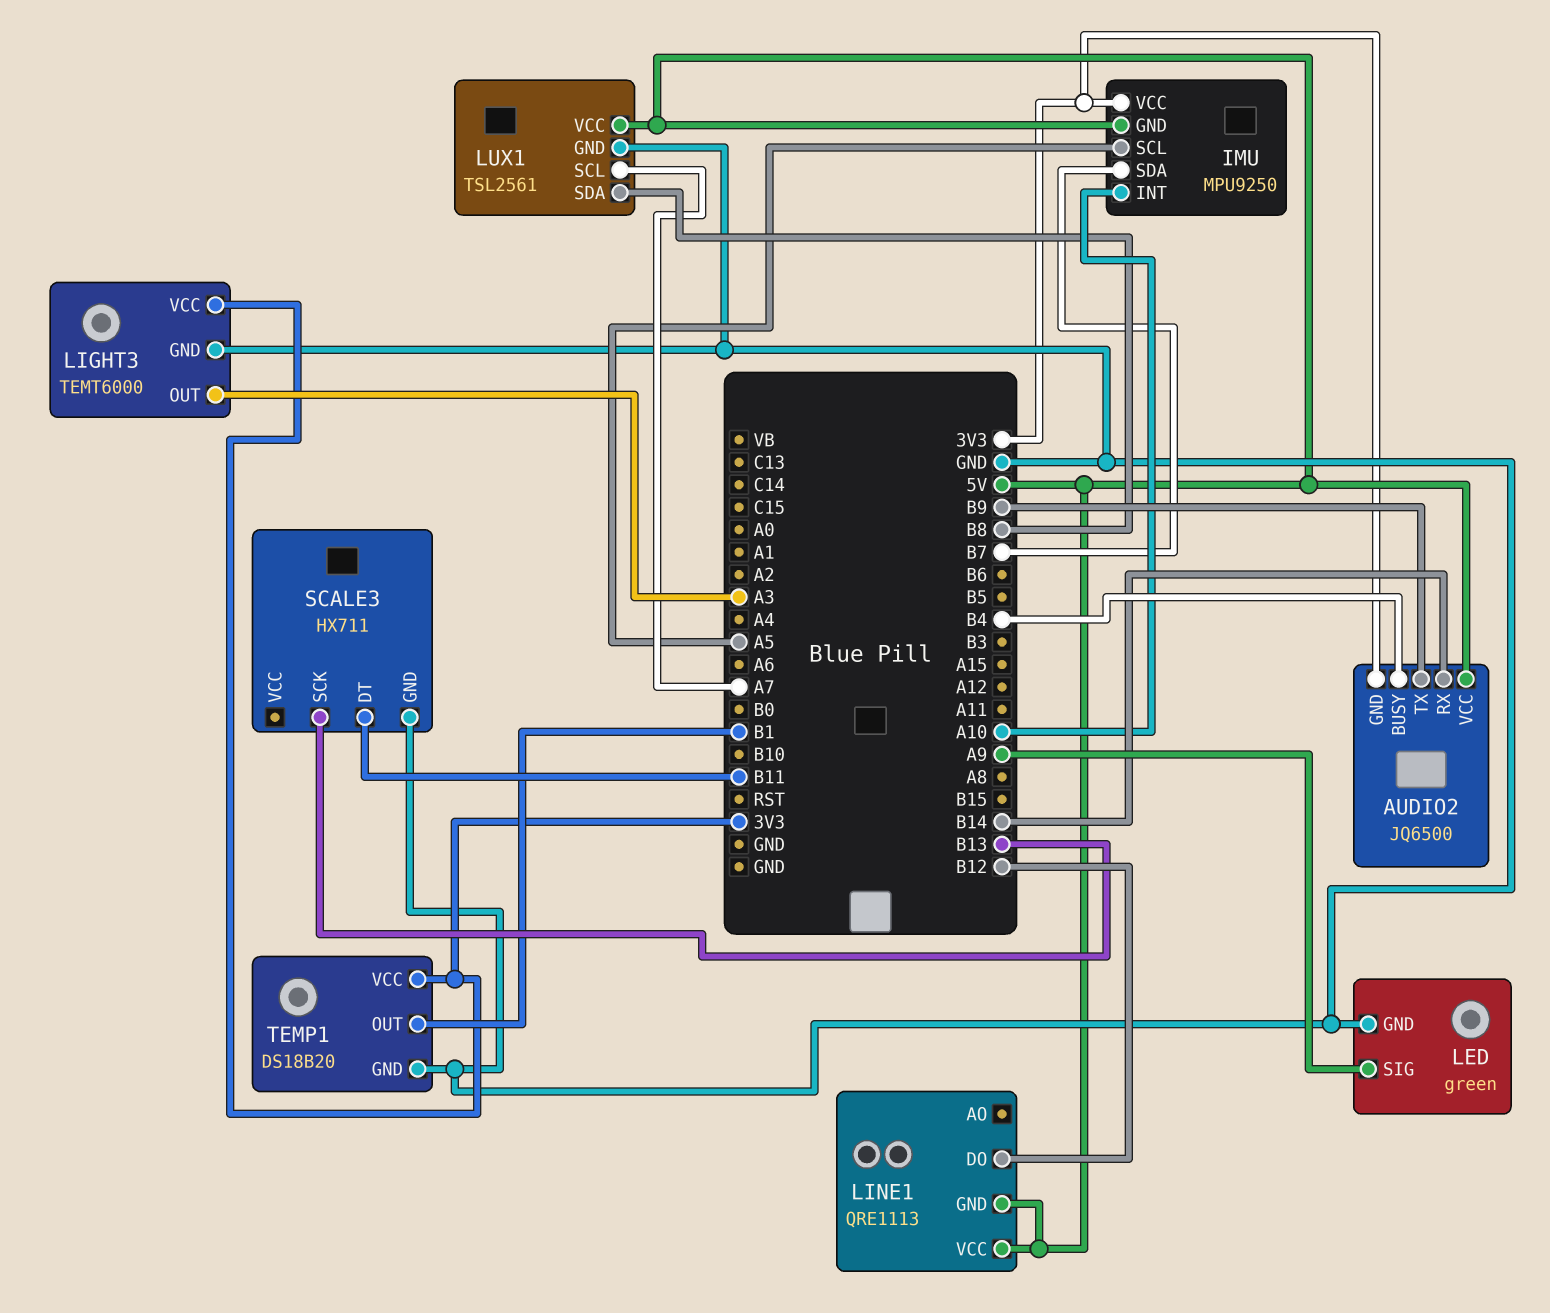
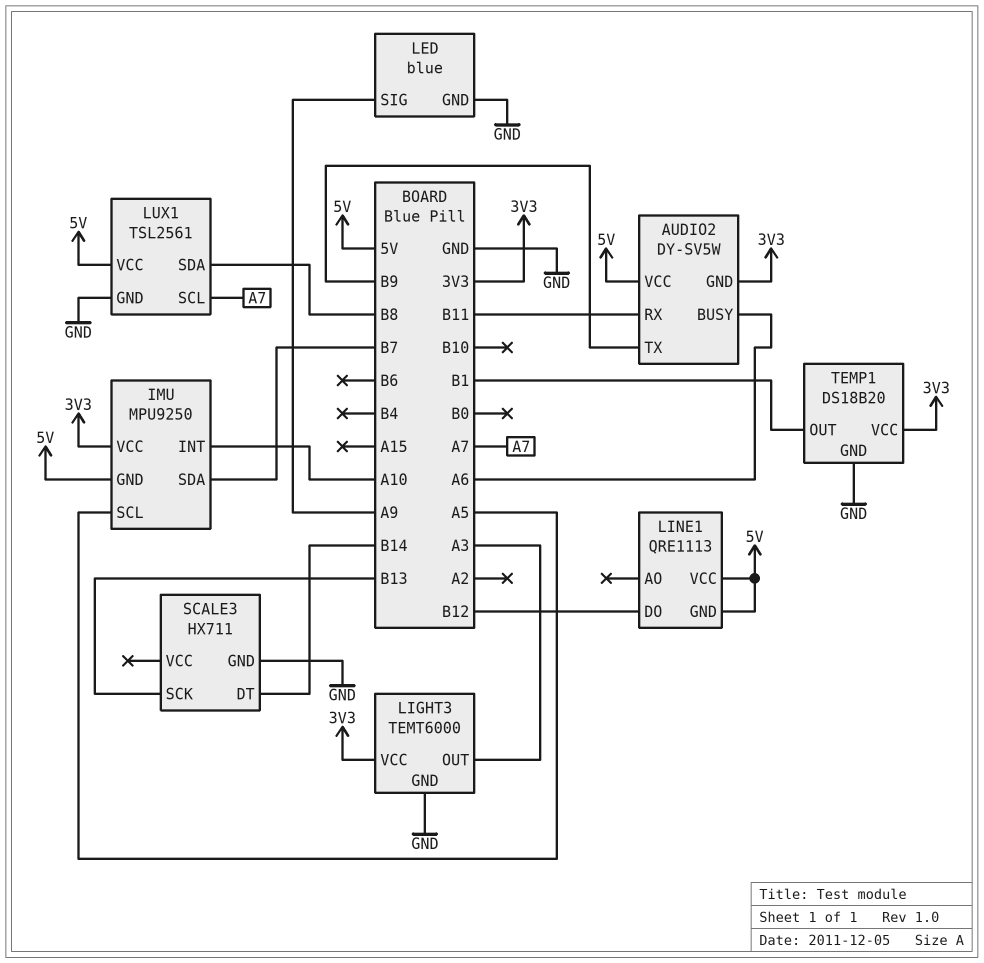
AUDIO2: JQ6500 -> DY-SV5W
AUDIO2 pin BUSY: B4 -> A6
AUDIO2 pin RX: B14 -> B11
LED: green -> blue
SCALE3 pin DT: B11 -> B14

